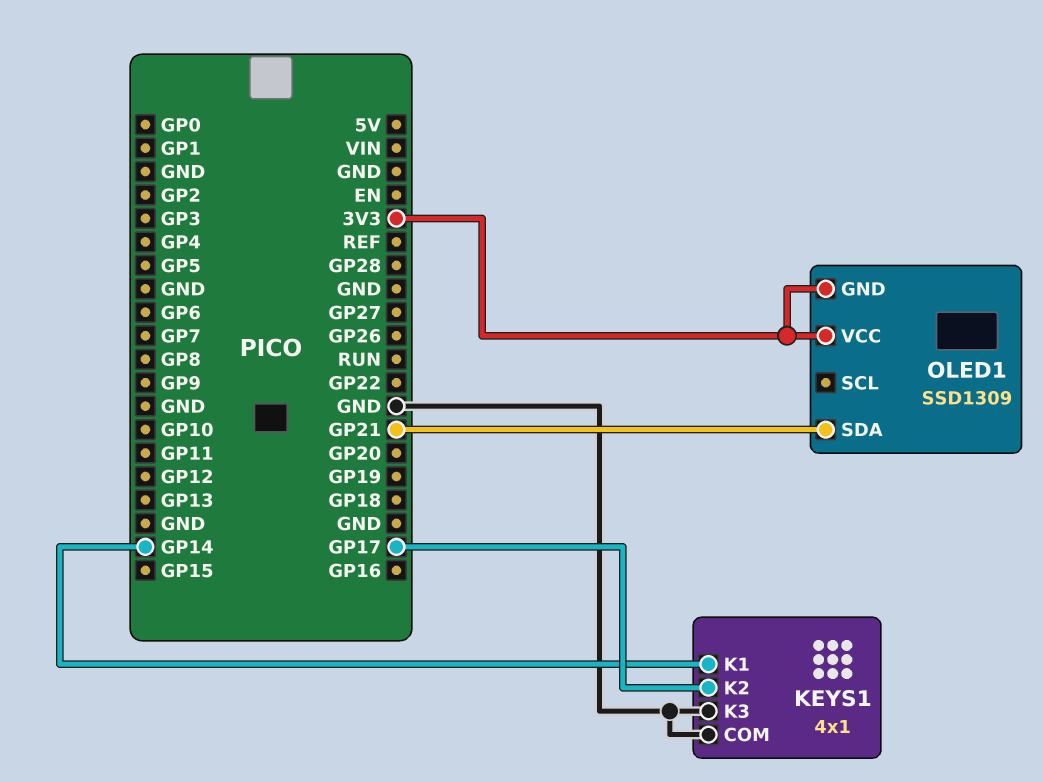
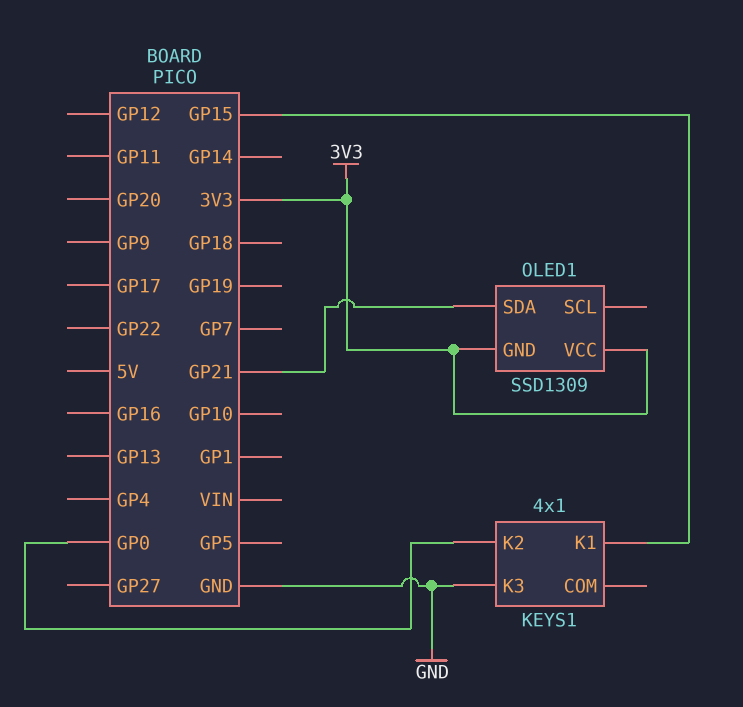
KEYS1 pin COM: GND -> none
KEYS1 pin K1: GP14 -> GP15
KEYS1 pin K2: GP17 -> GP0

